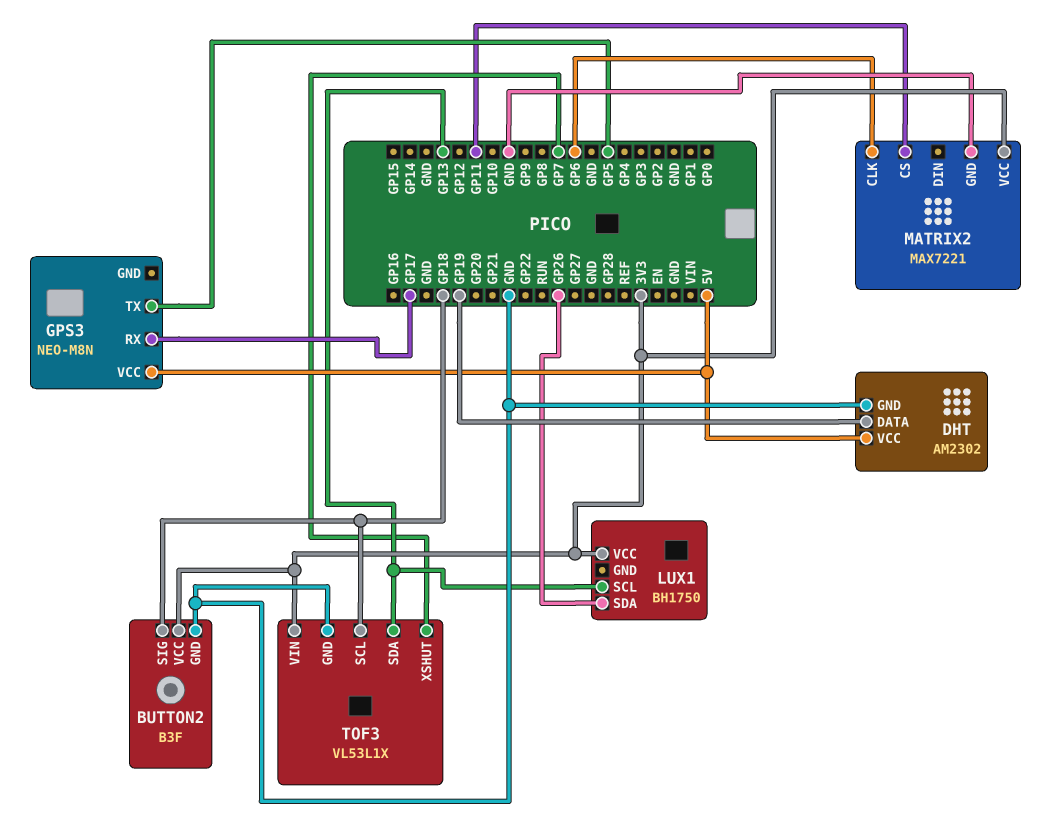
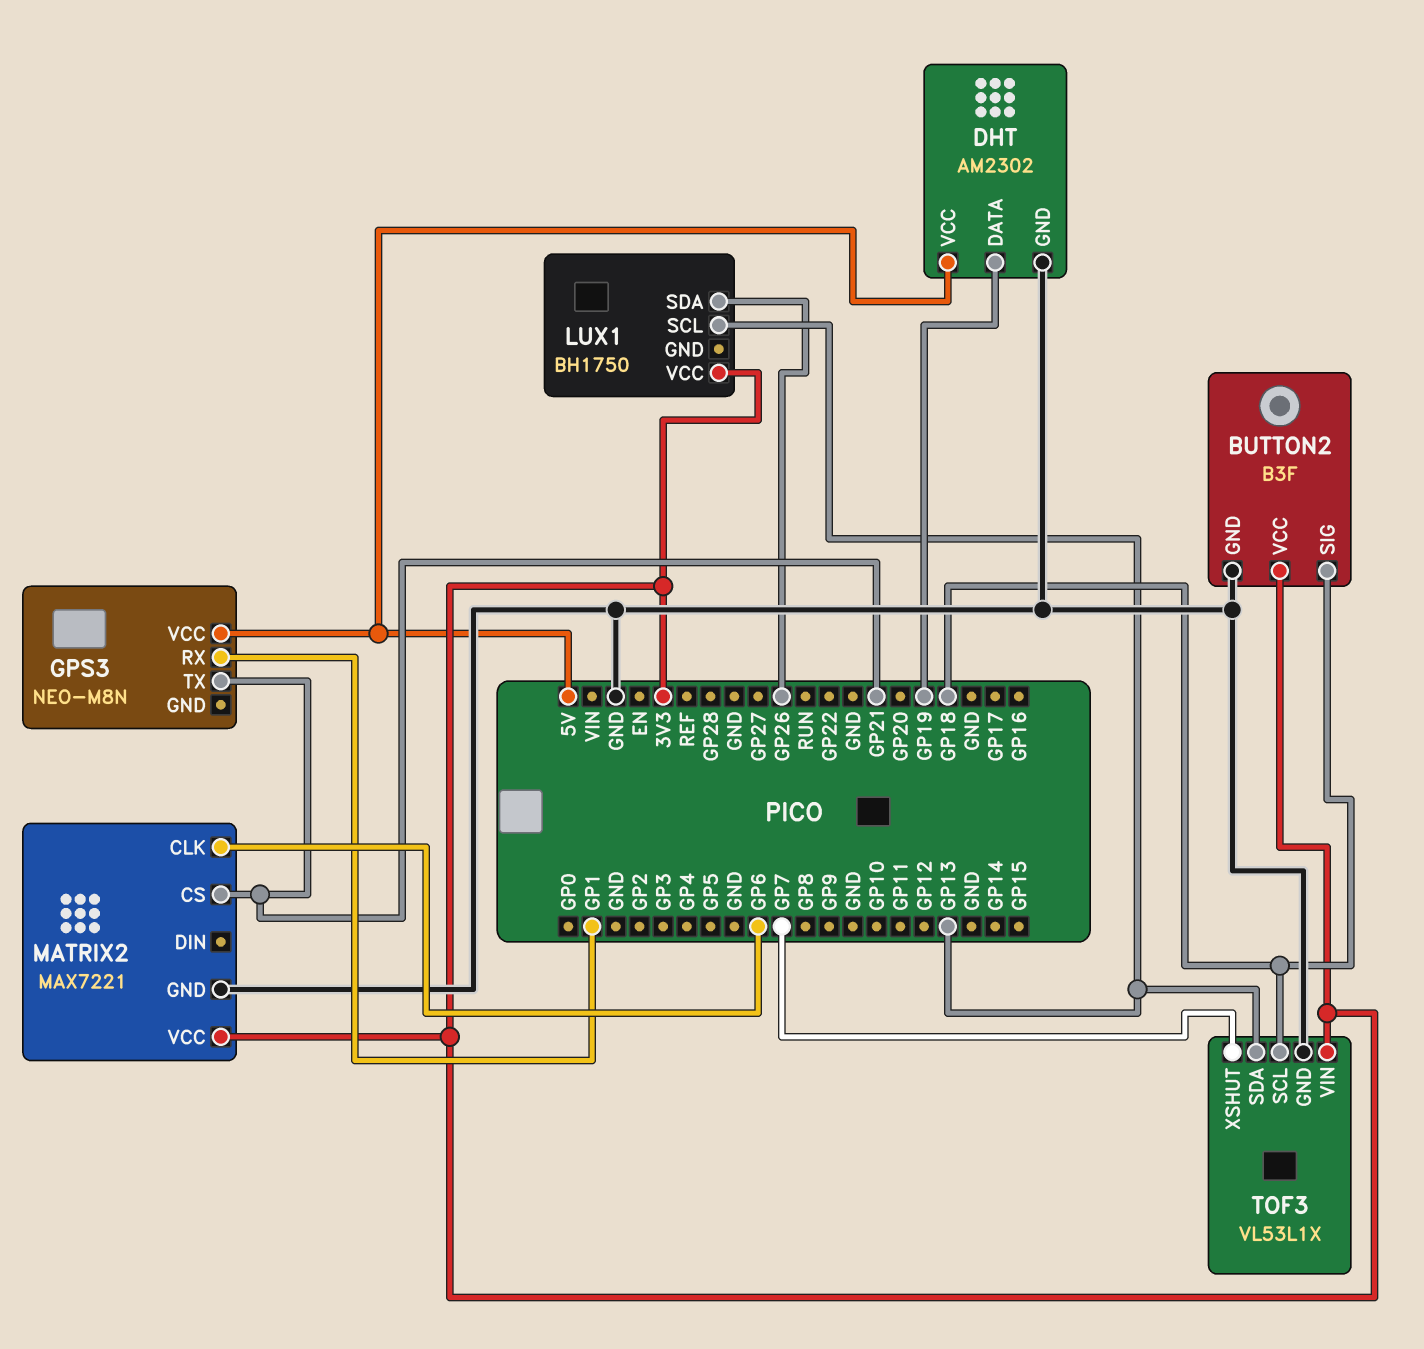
GPS3 pin RX: GP17 -> GP1
GPS3 pin TX: GP5 -> GP21
MATRIX2 pin CS: GP11 -> GP21

